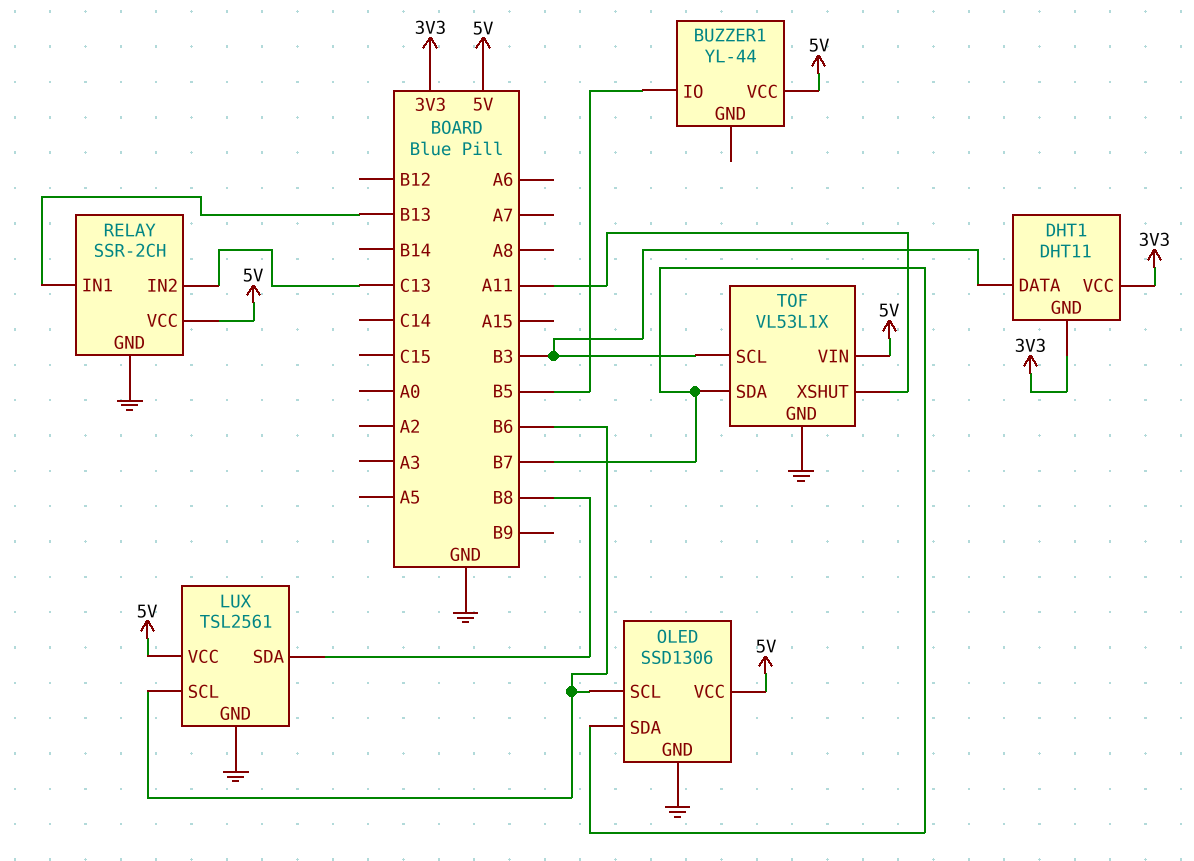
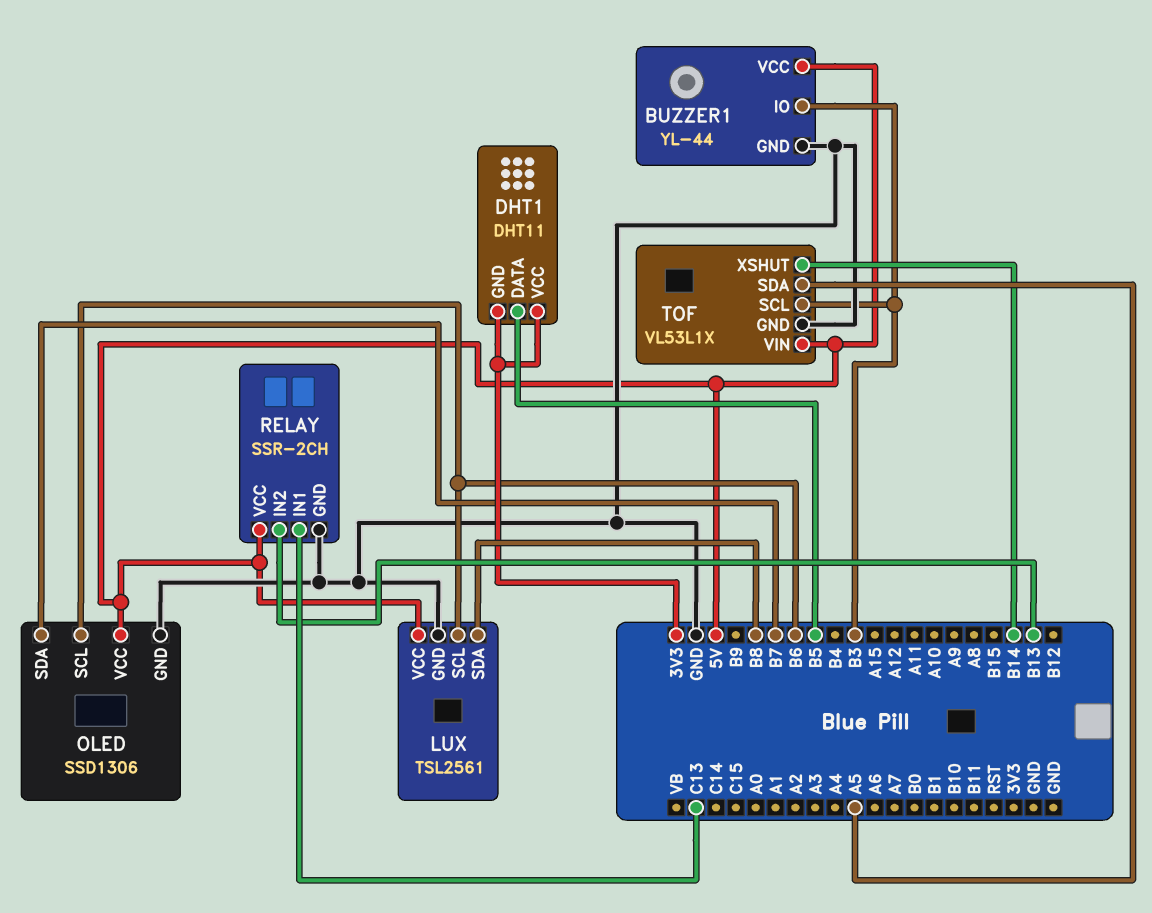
BUZZER1 pin GND: none -> GND
BUZZER1 pin IO: B5 -> B3
DHT1 pin DATA: B3 -> B5
RELAY pin IN1: B13 -> C13
RELAY pin IN2: C13 -> B13
TOF pin SDA: B7 -> A5
TOF pin XSHUT: A11 -> B14

